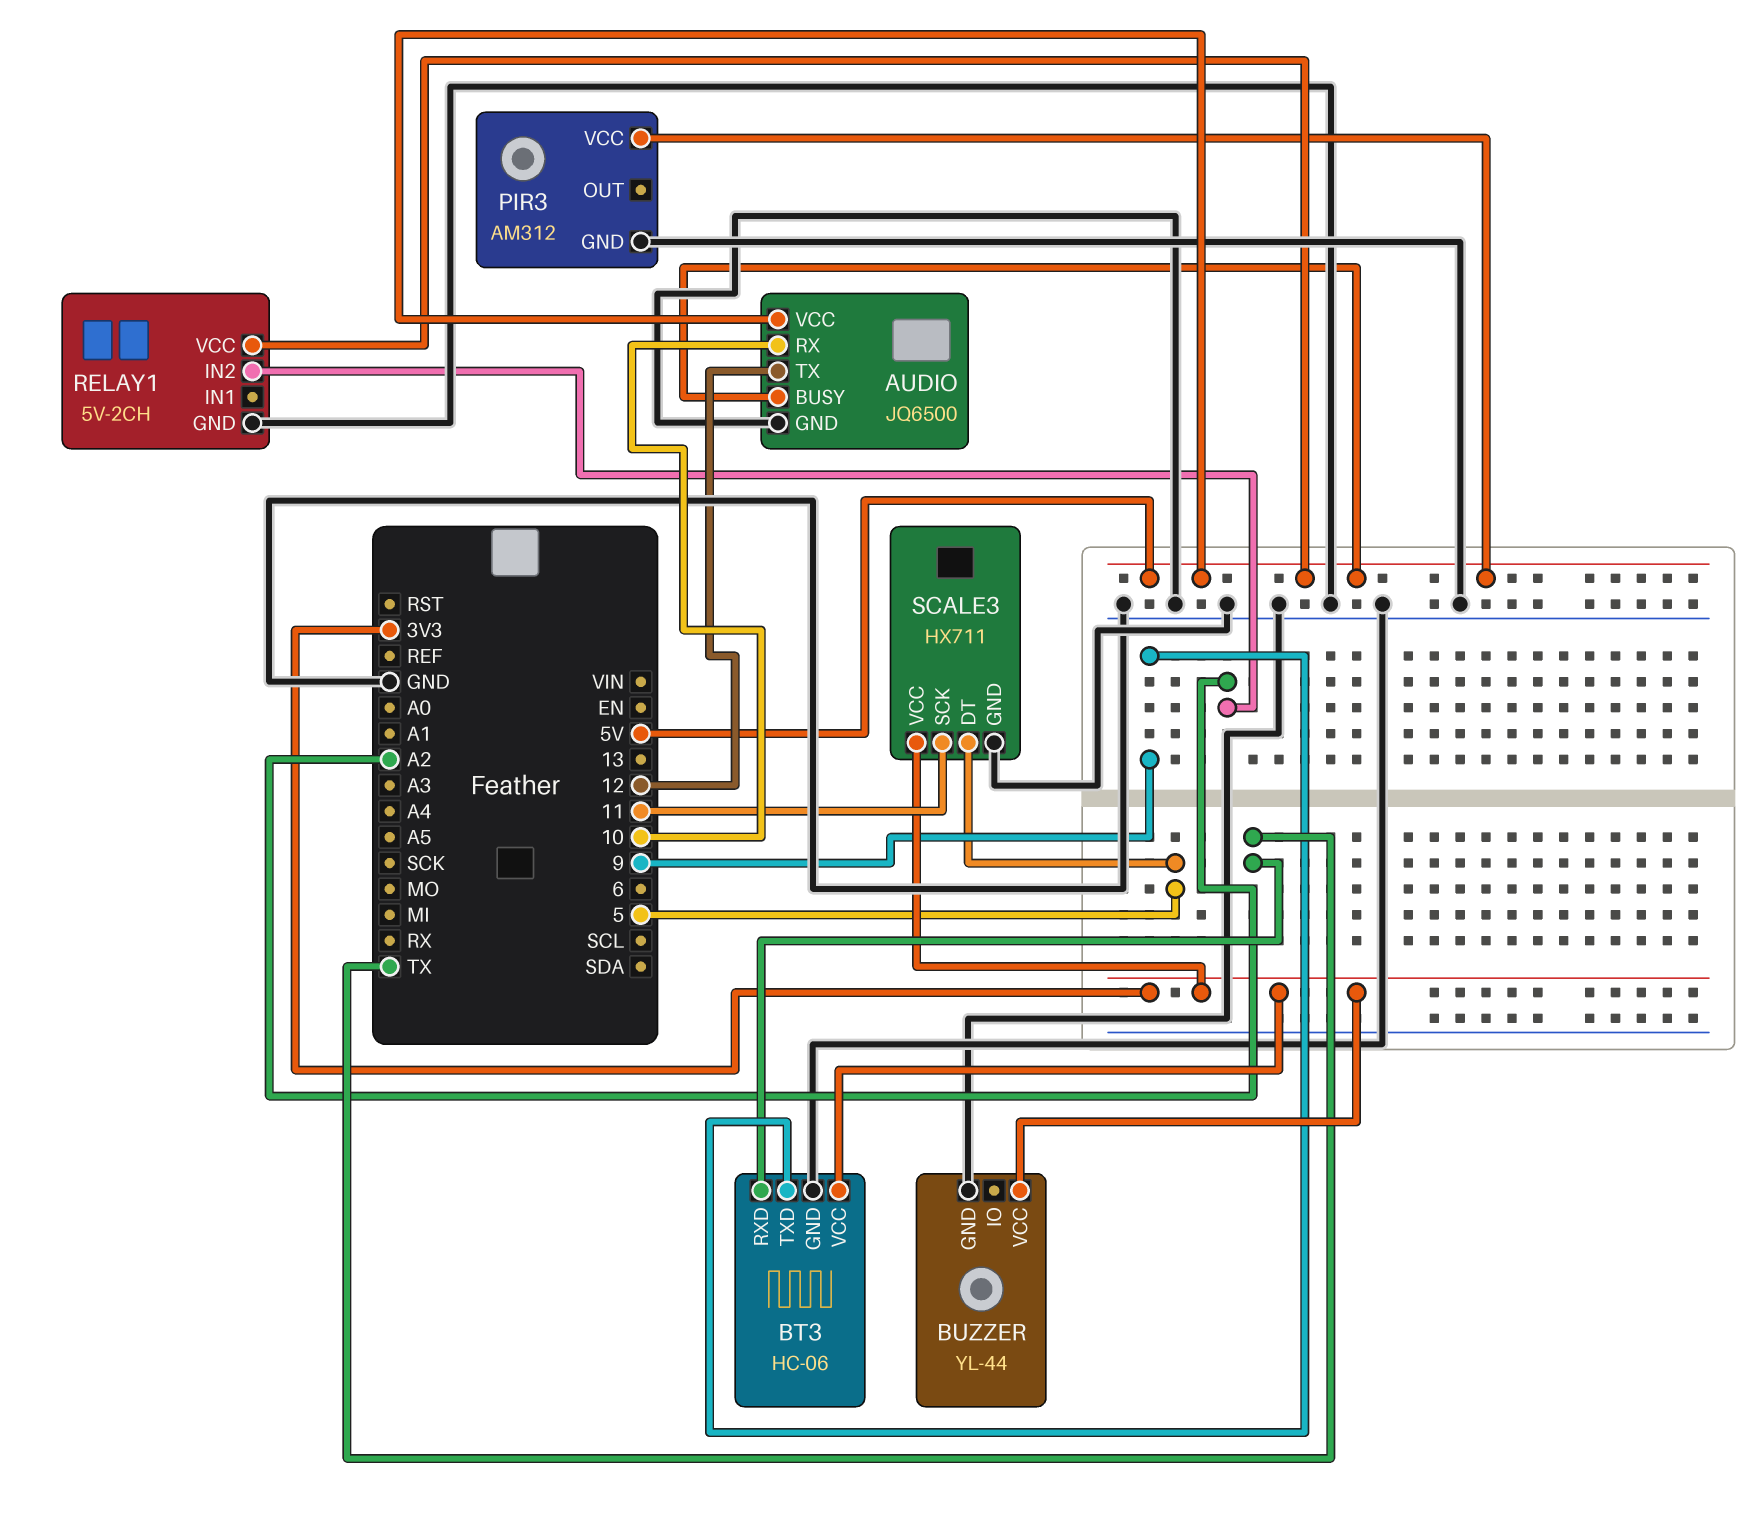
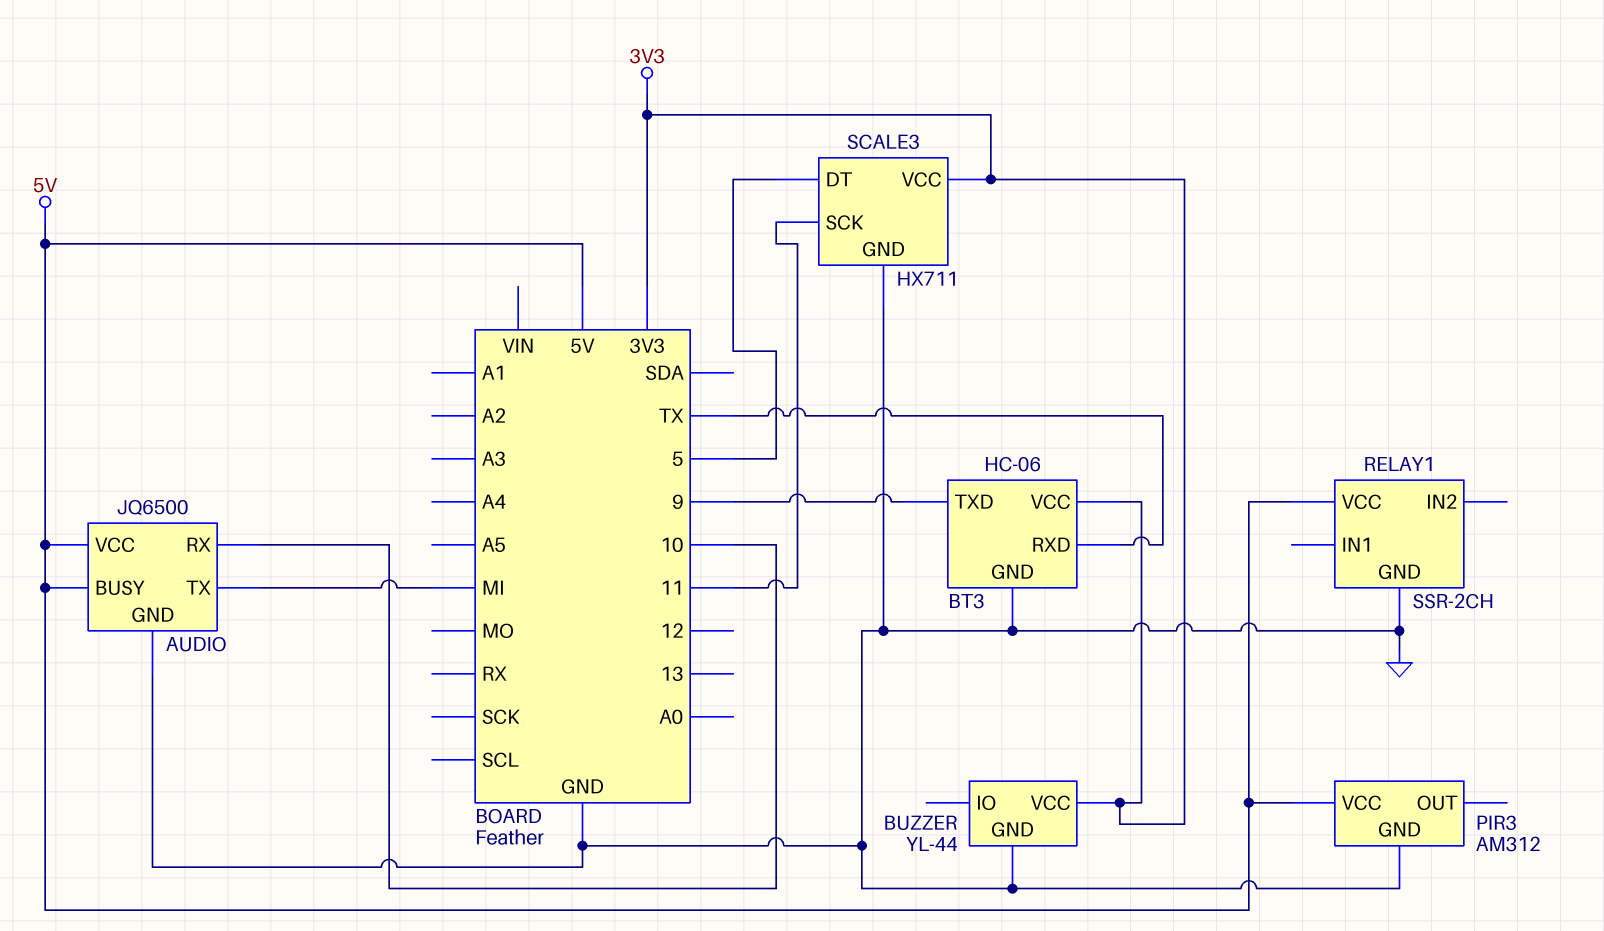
AUDIO pin TX: 12 -> MI
RELAY1: 5V-2CH -> SSR-2CH
RELAY1 pin IN2: A2 -> none

